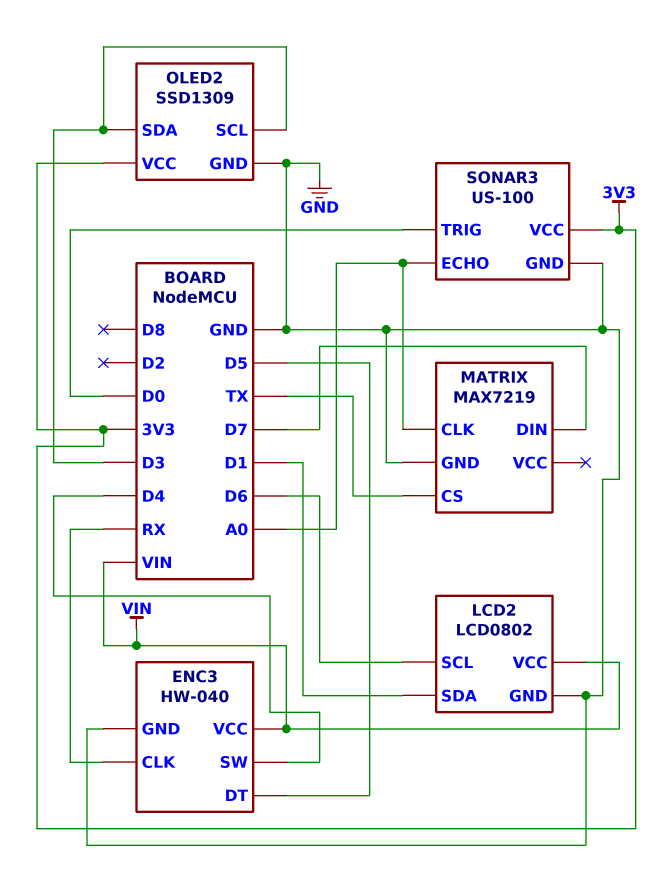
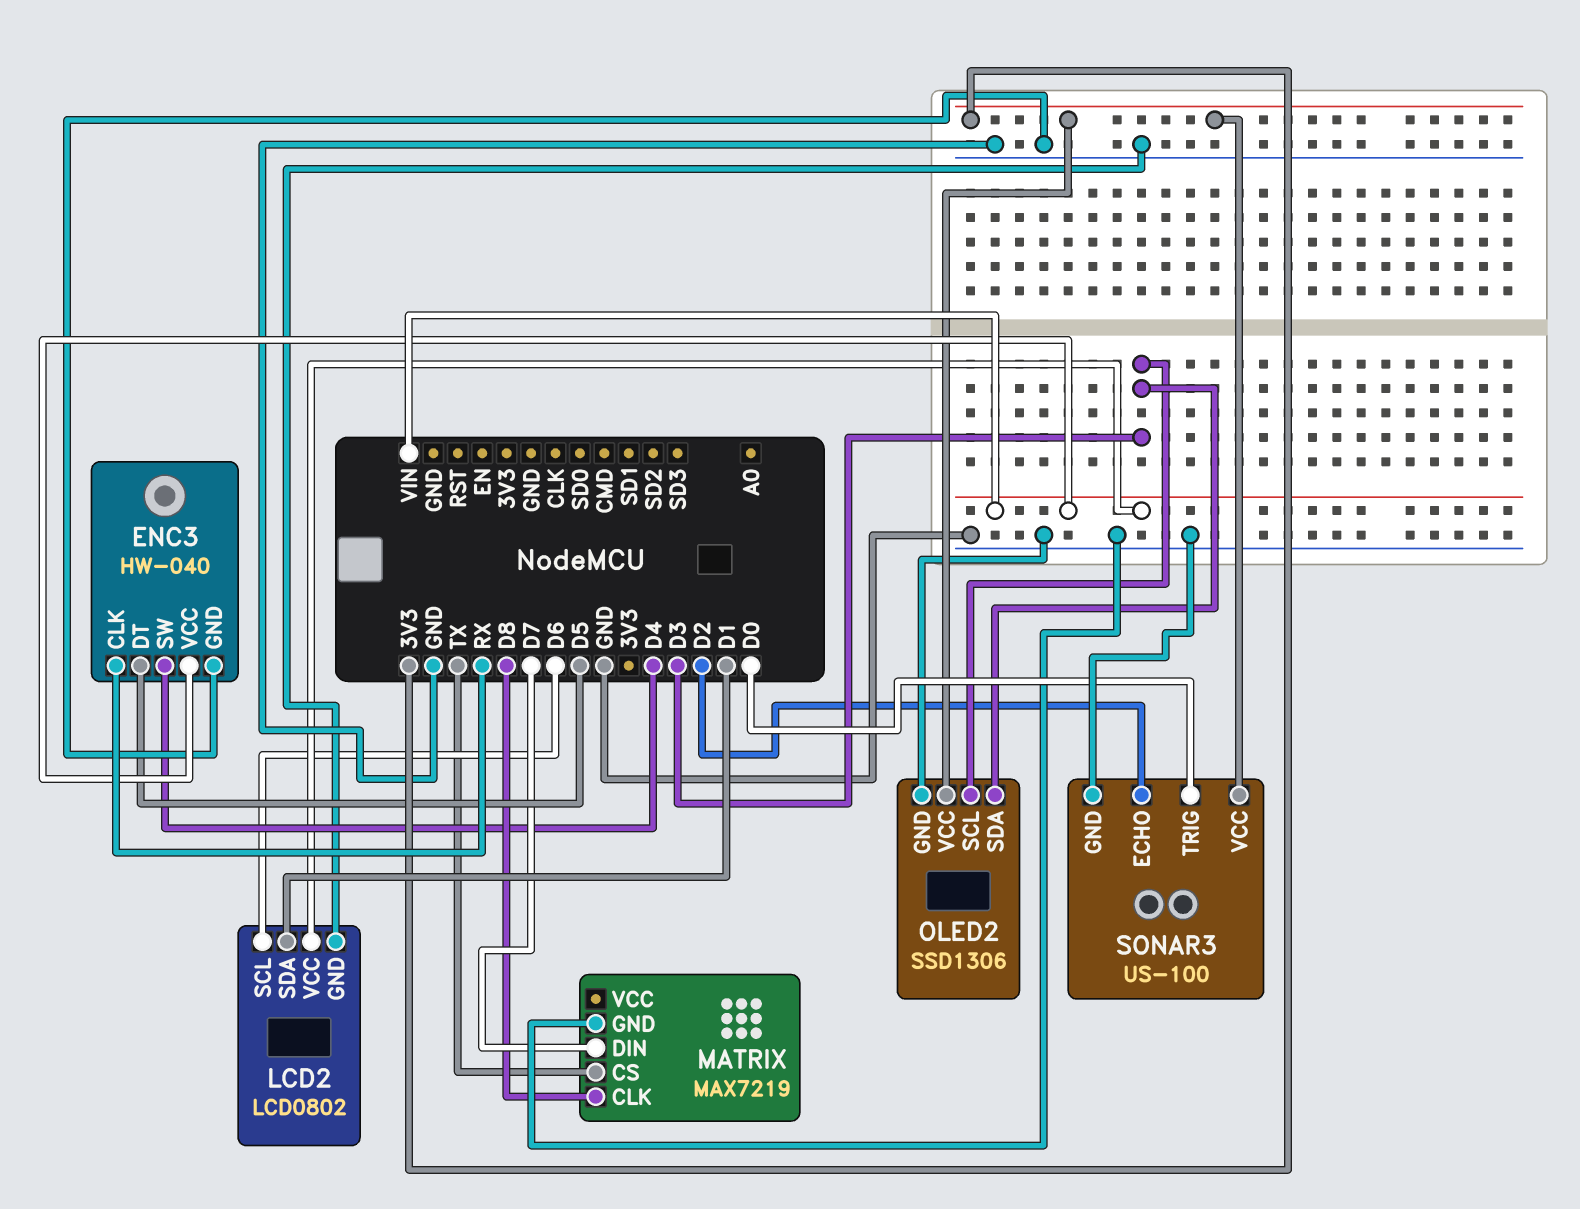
MATRIX pin CLK: A0 -> D8
OLED2: SSD1309 -> SSD1306
SONAR3 pin ECHO: A0 -> D2

